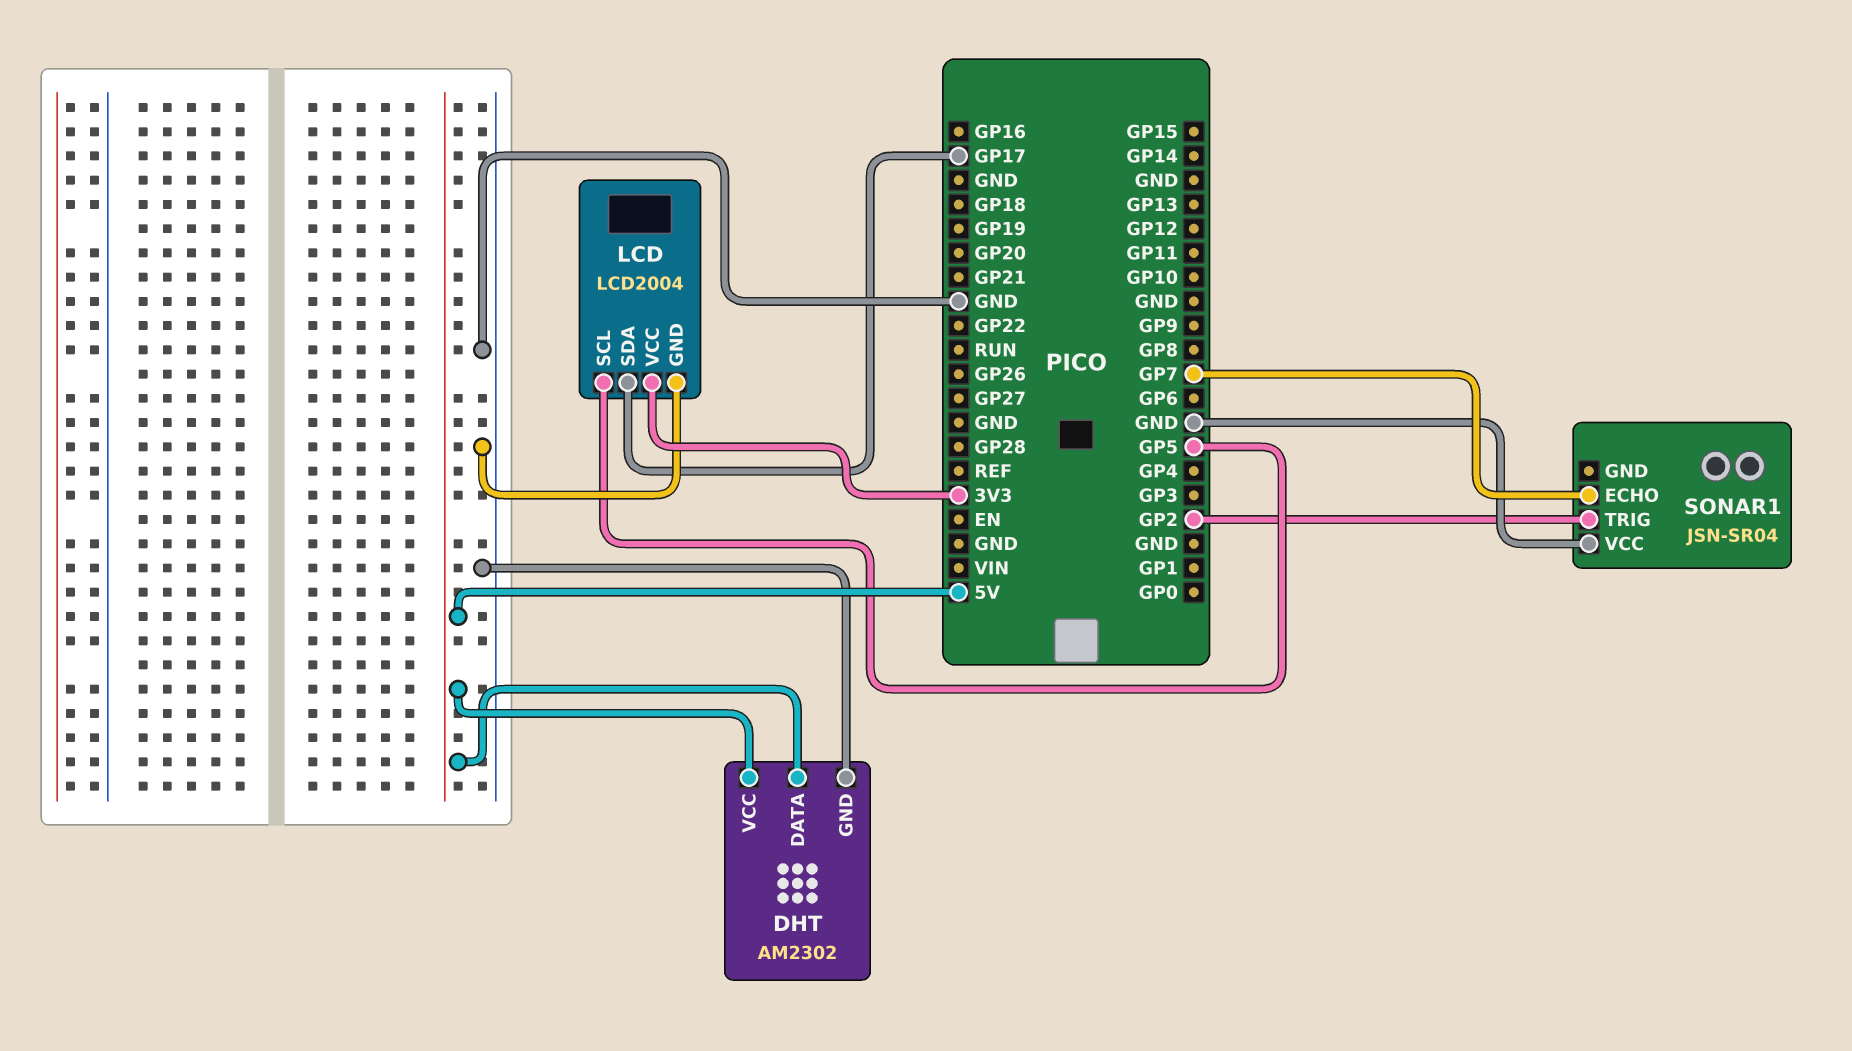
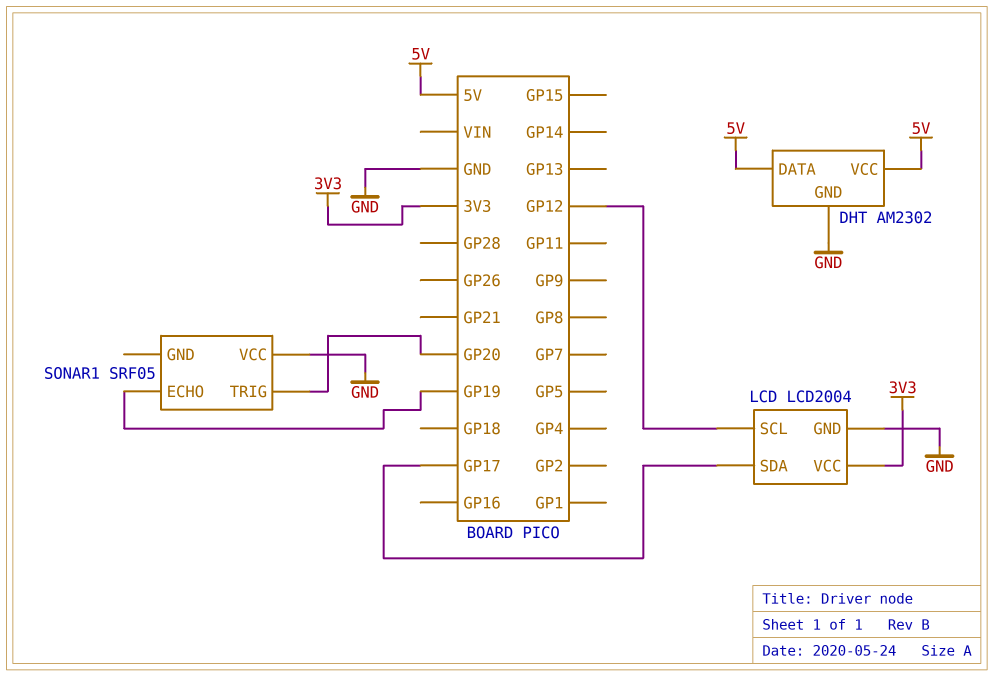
LCD pin SCL: GP5 -> GP12
SONAR1: JSN-SR04 -> SRF05
SONAR1 pin ECHO: GP7 -> GP19
SONAR1 pin TRIG: GP2 -> GP20

